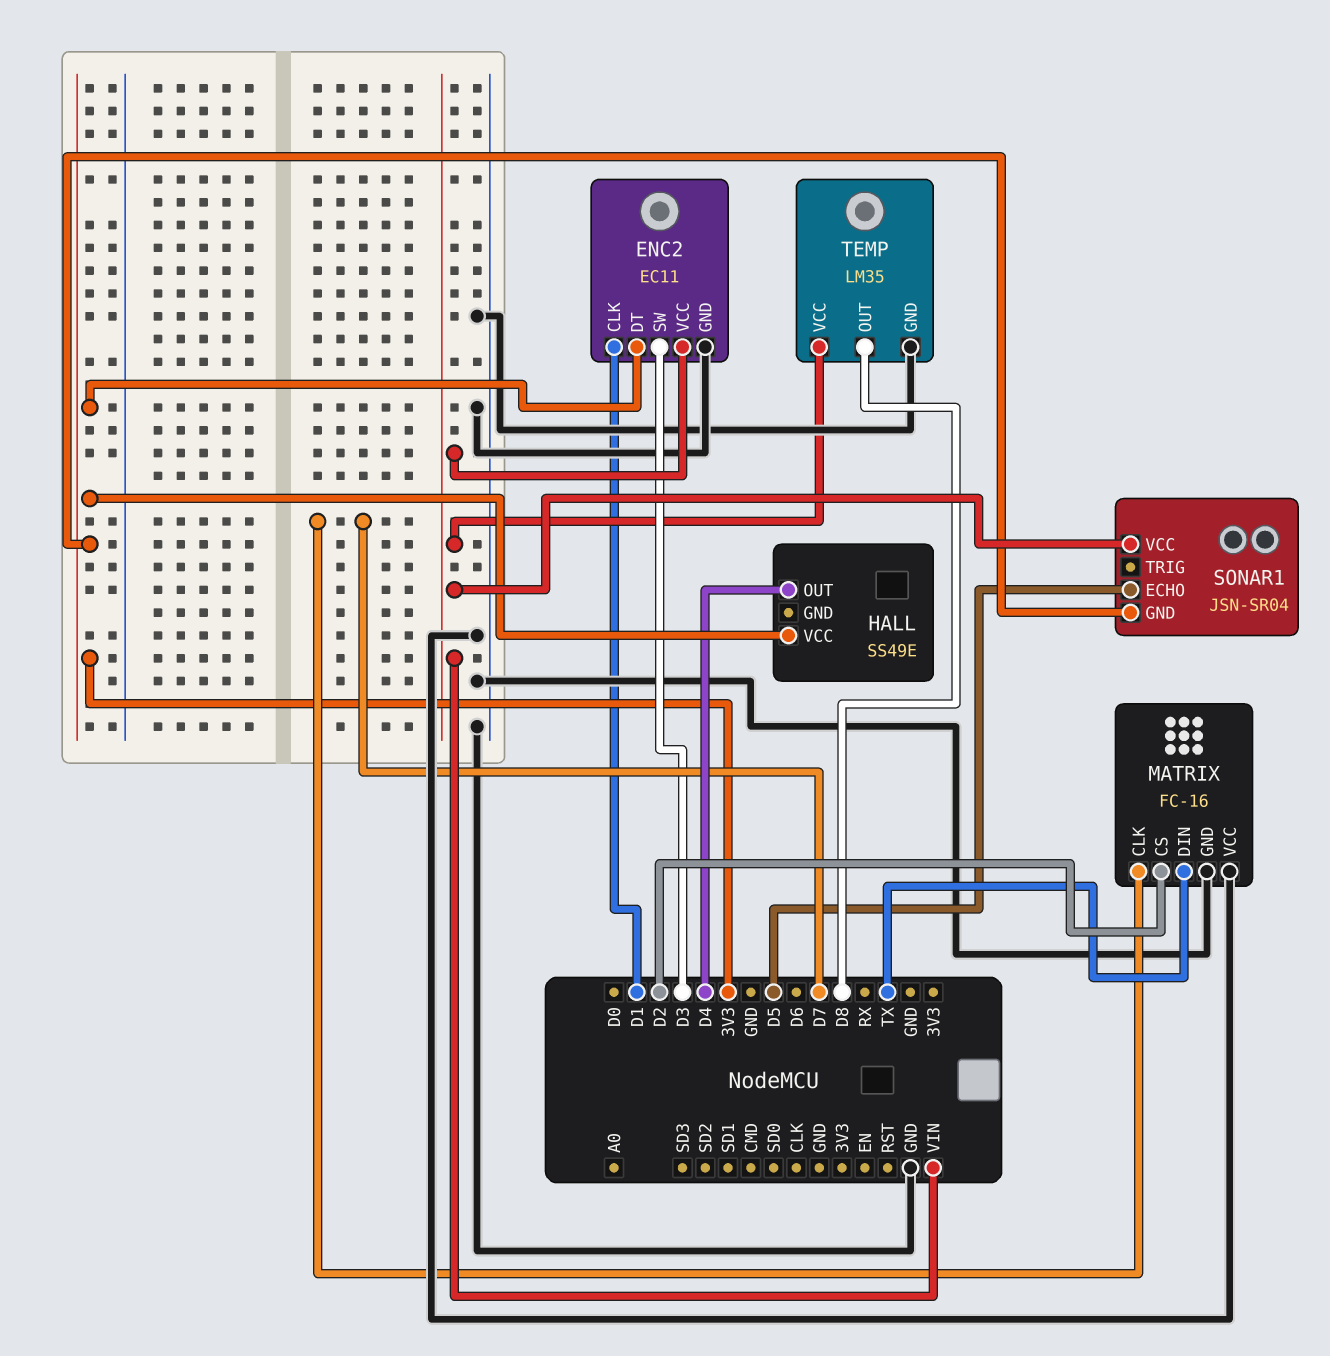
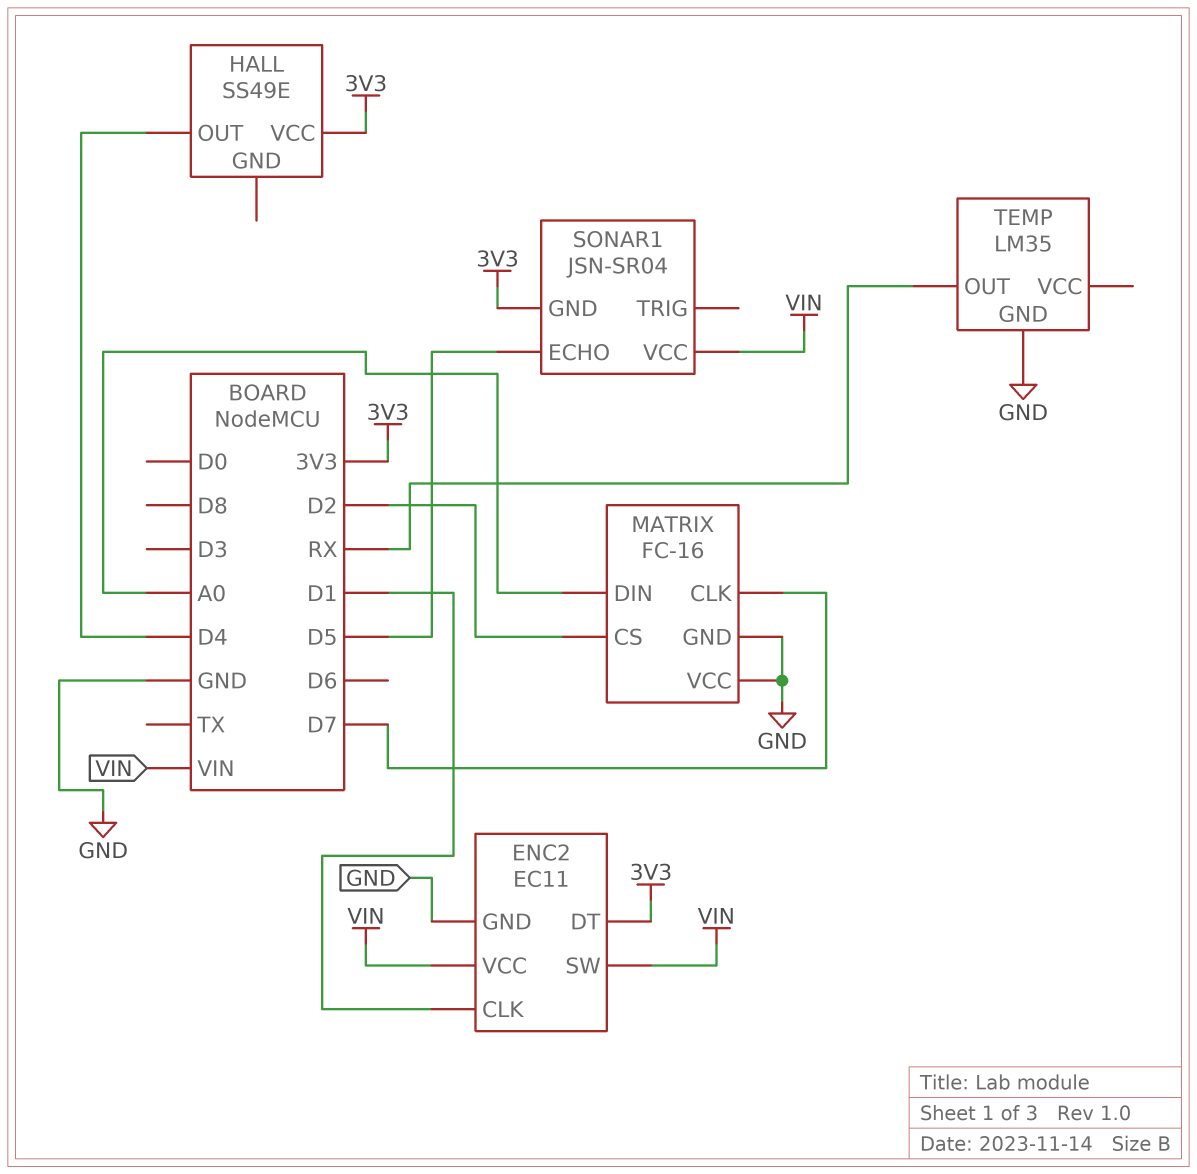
ENC2 pin SW: D3 -> VIN
MATRIX pin DIN: TX -> A0
TEMP pin OUT: D8 -> RX
TEMP pin VCC: VIN -> none

